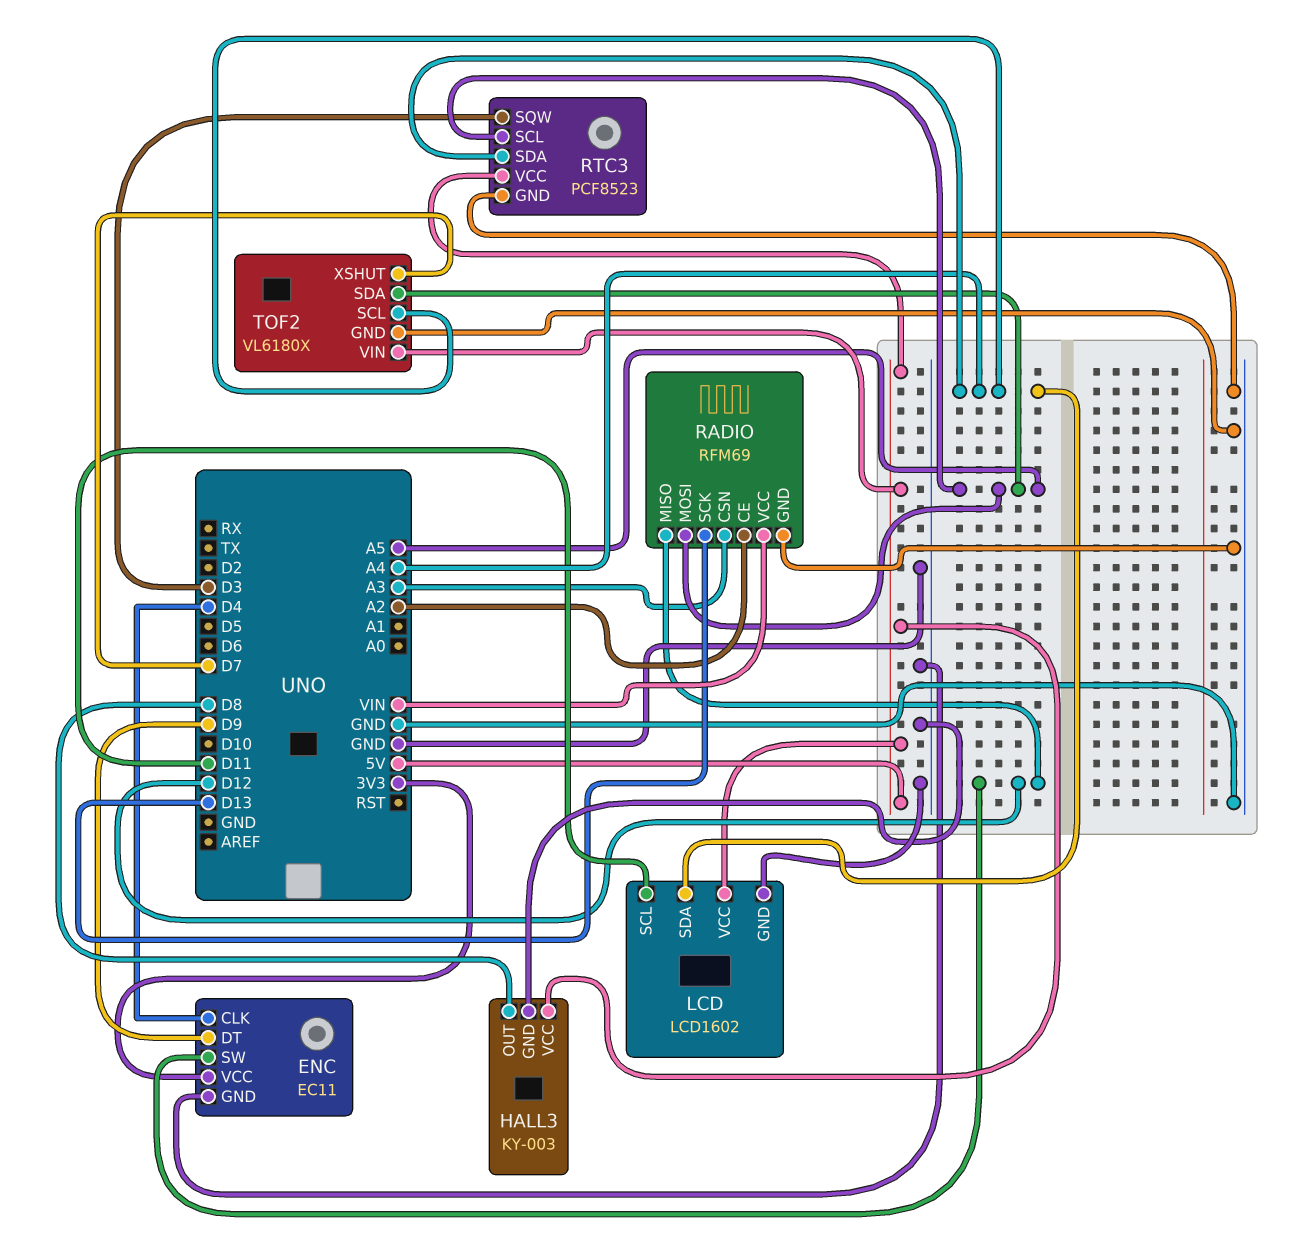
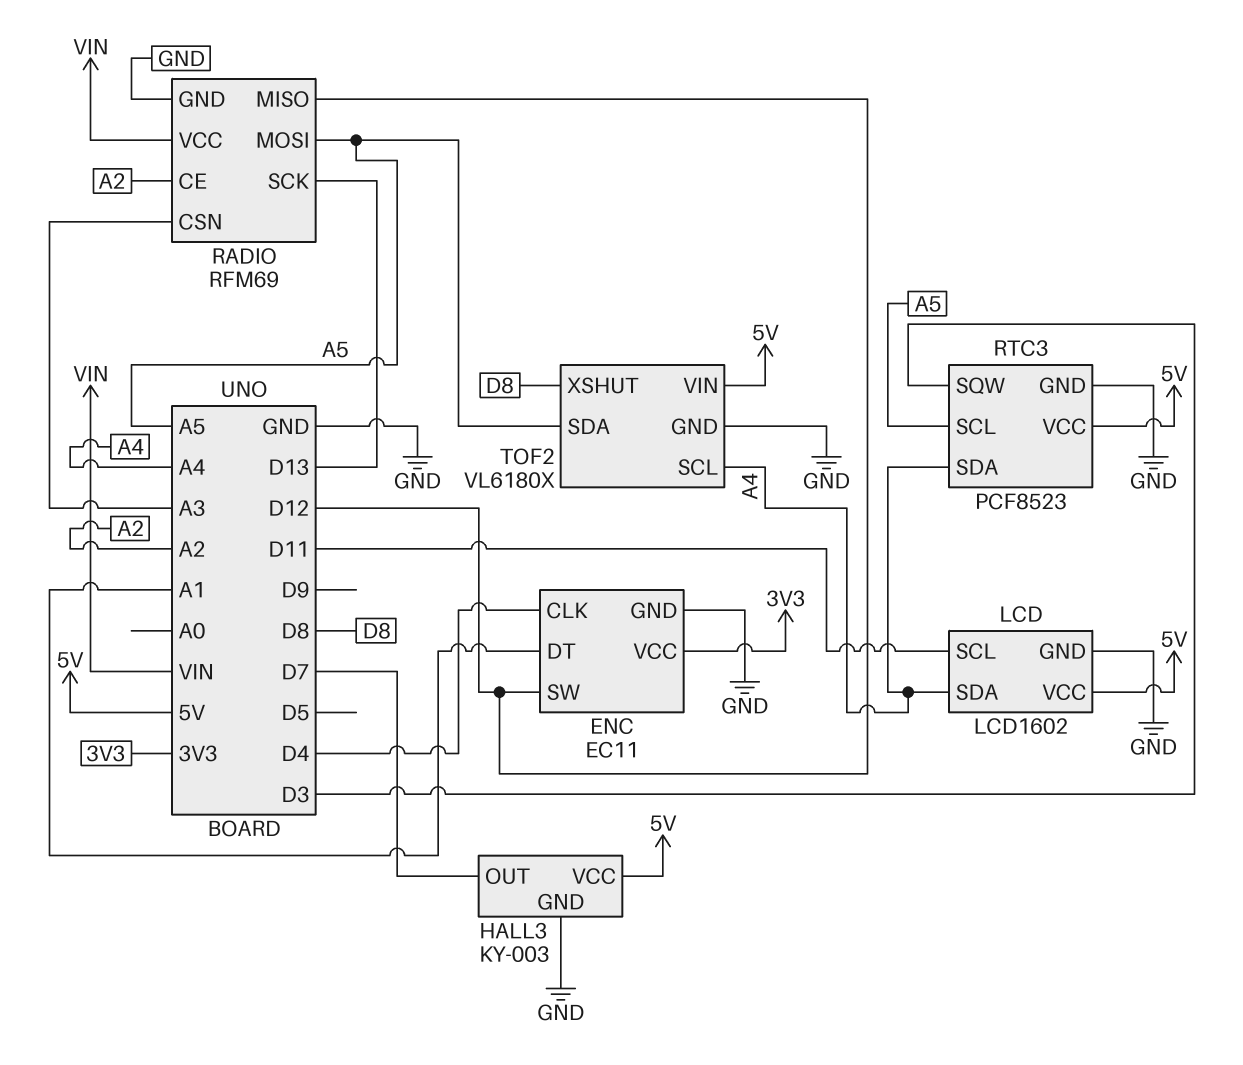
ENC pin DT: D9 -> A1
HALL3 pin OUT: D8 -> D7
TOF2 pin XSHUT: D7 -> D8

